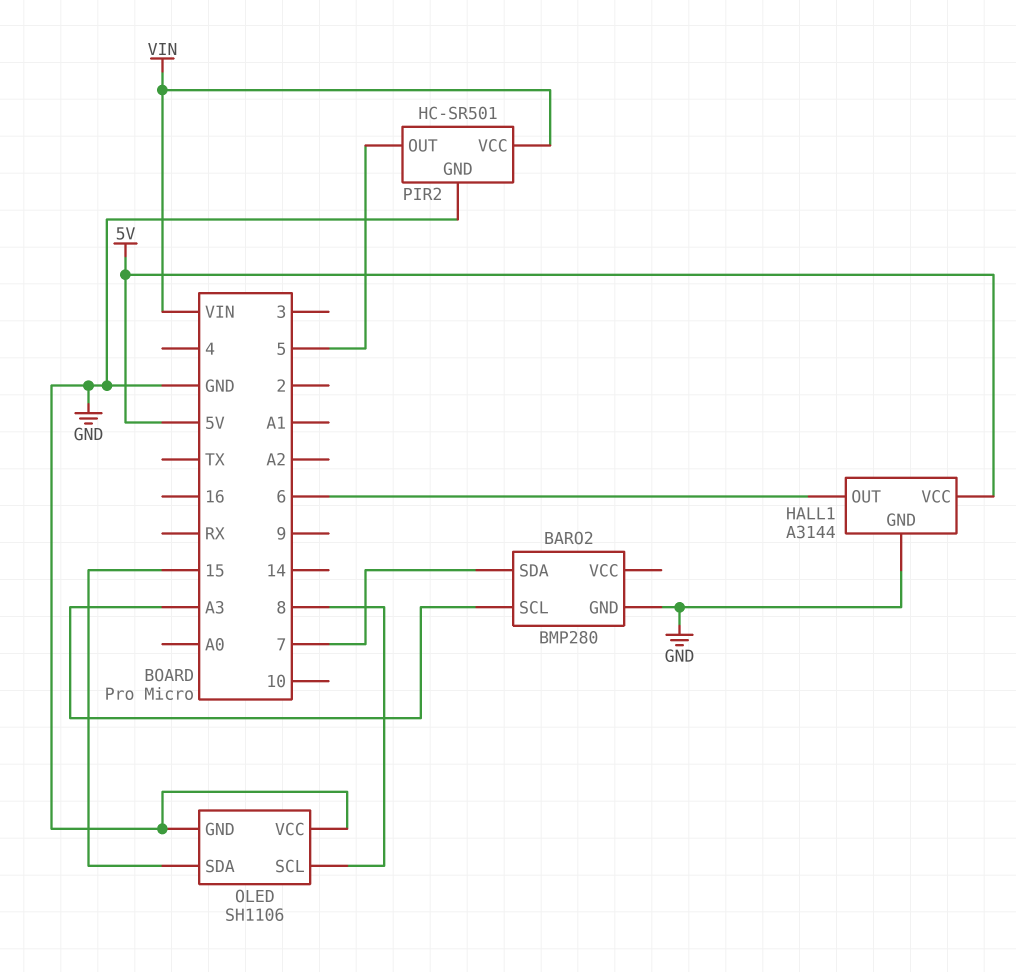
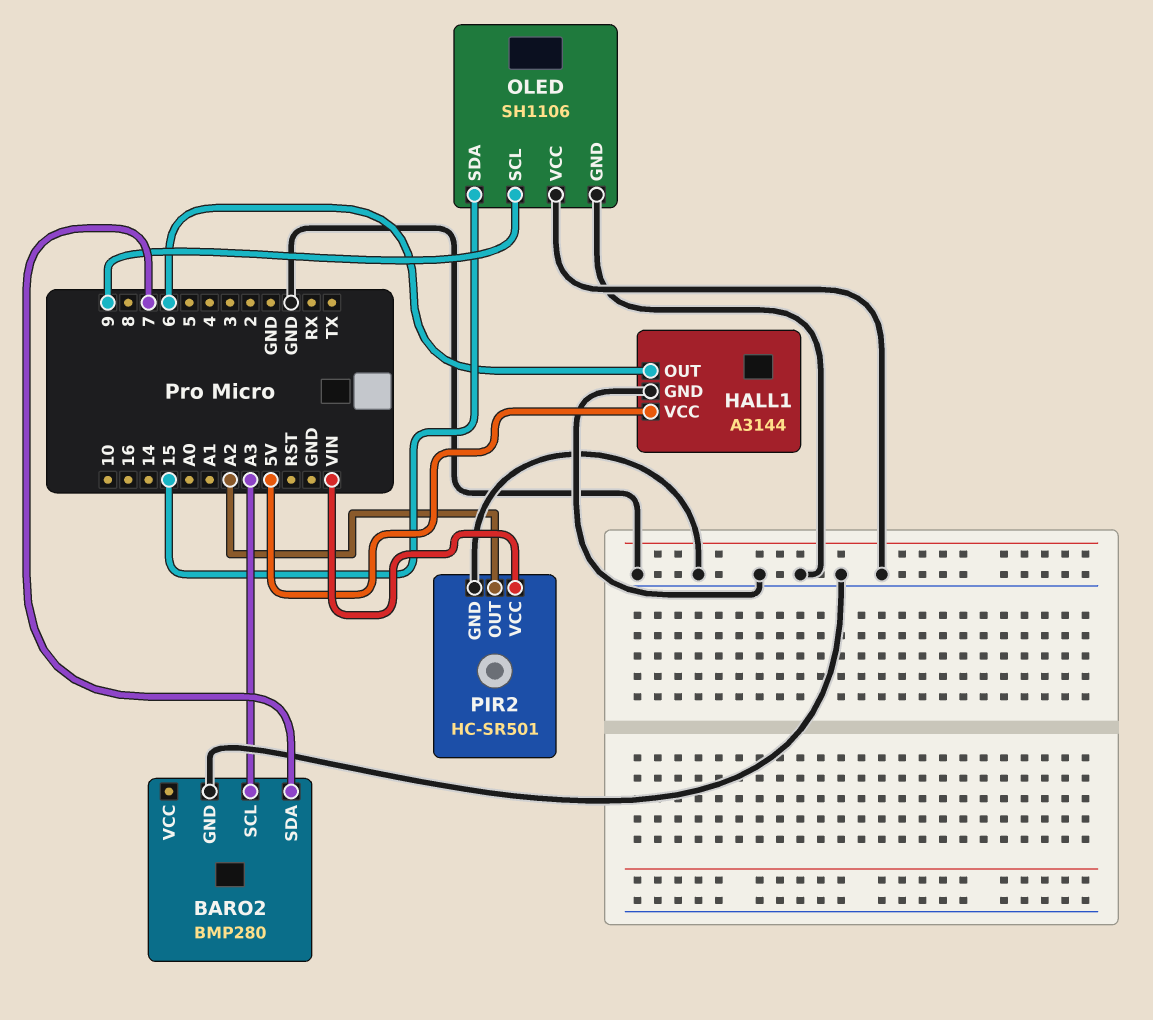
OLED pin SCL: 8 -> 9
PIR2 pin OUT: 5 -> A2

